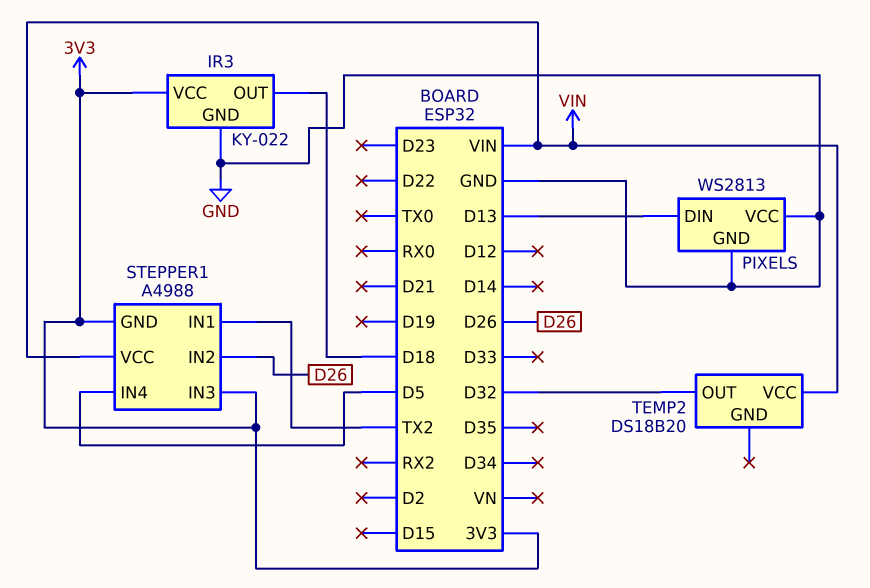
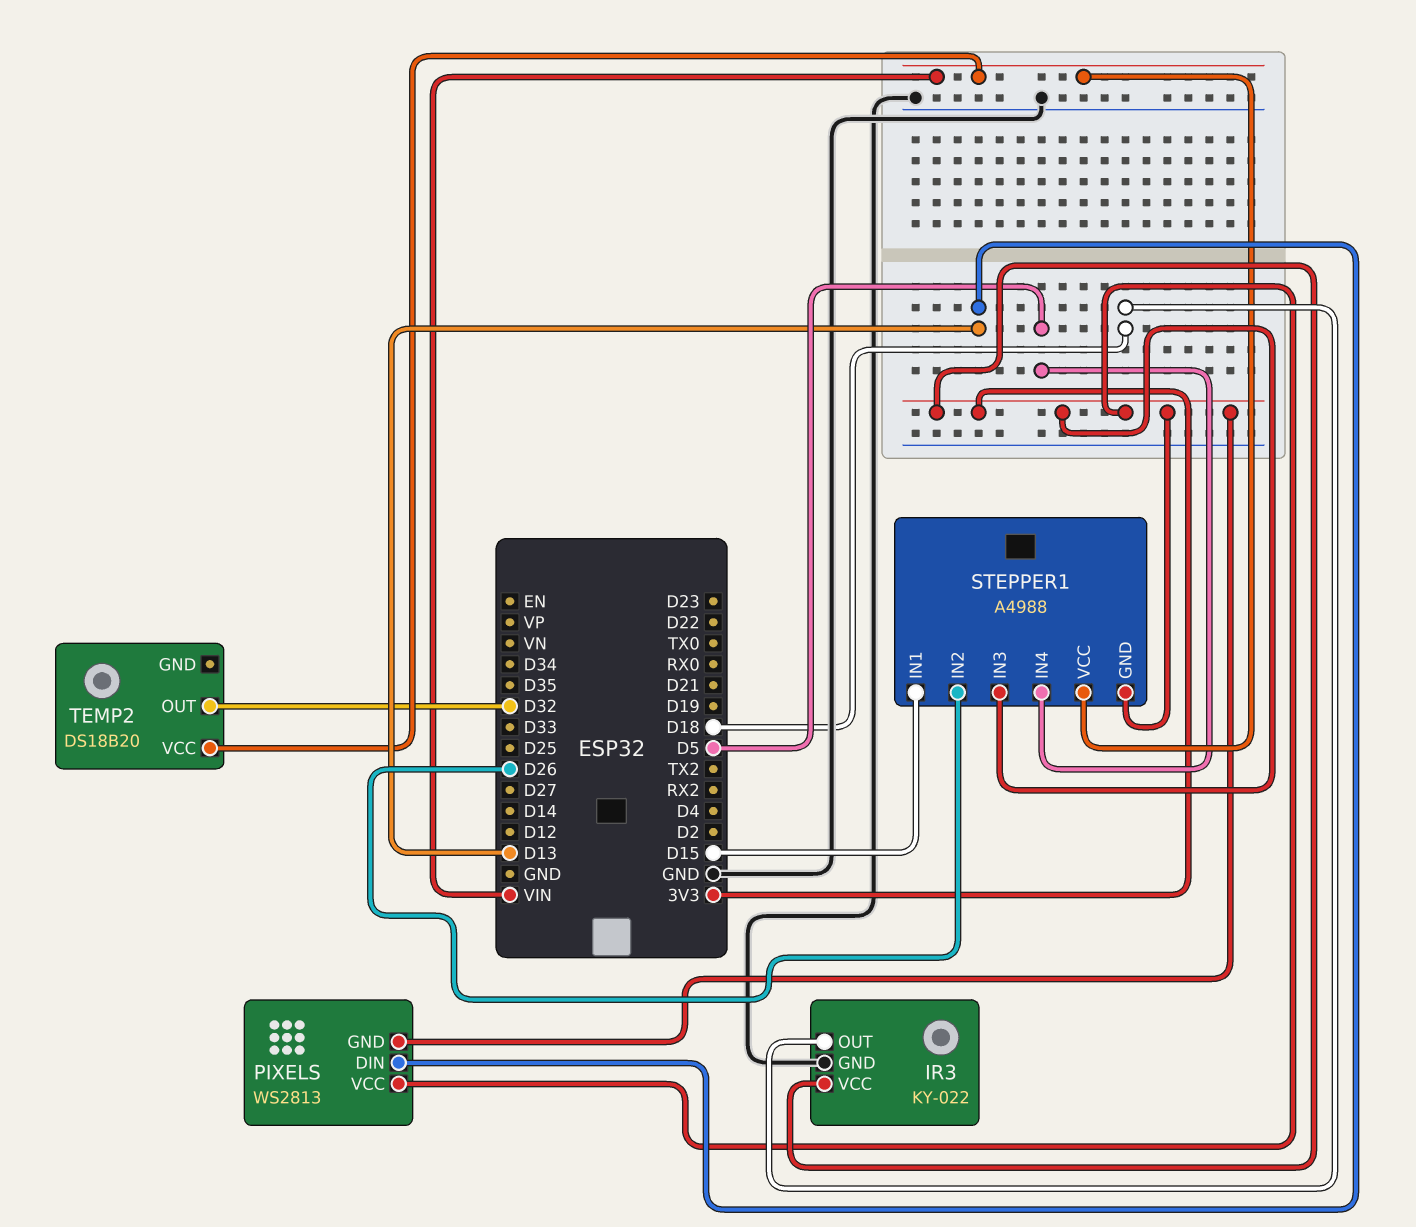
PIXELS pin GND: GND -> 3V3
PIXELS pin VCC: GND -> 3V3
STEPPER1 pin IN1: TX2 -> D15

